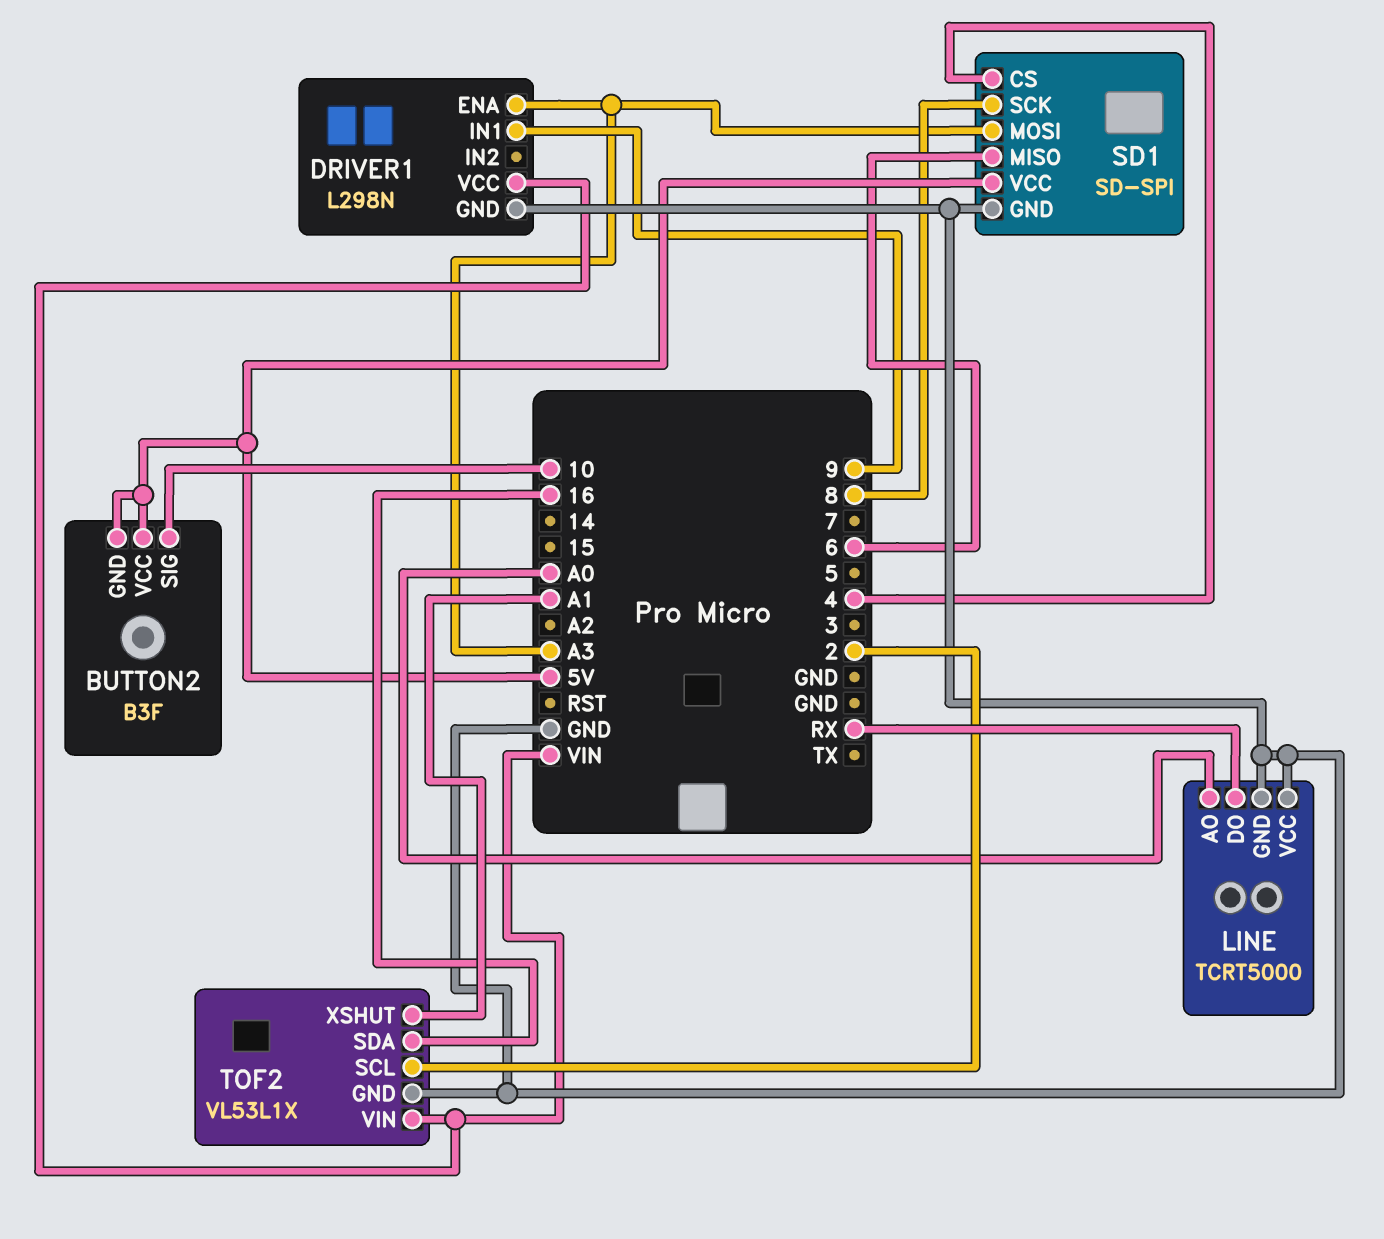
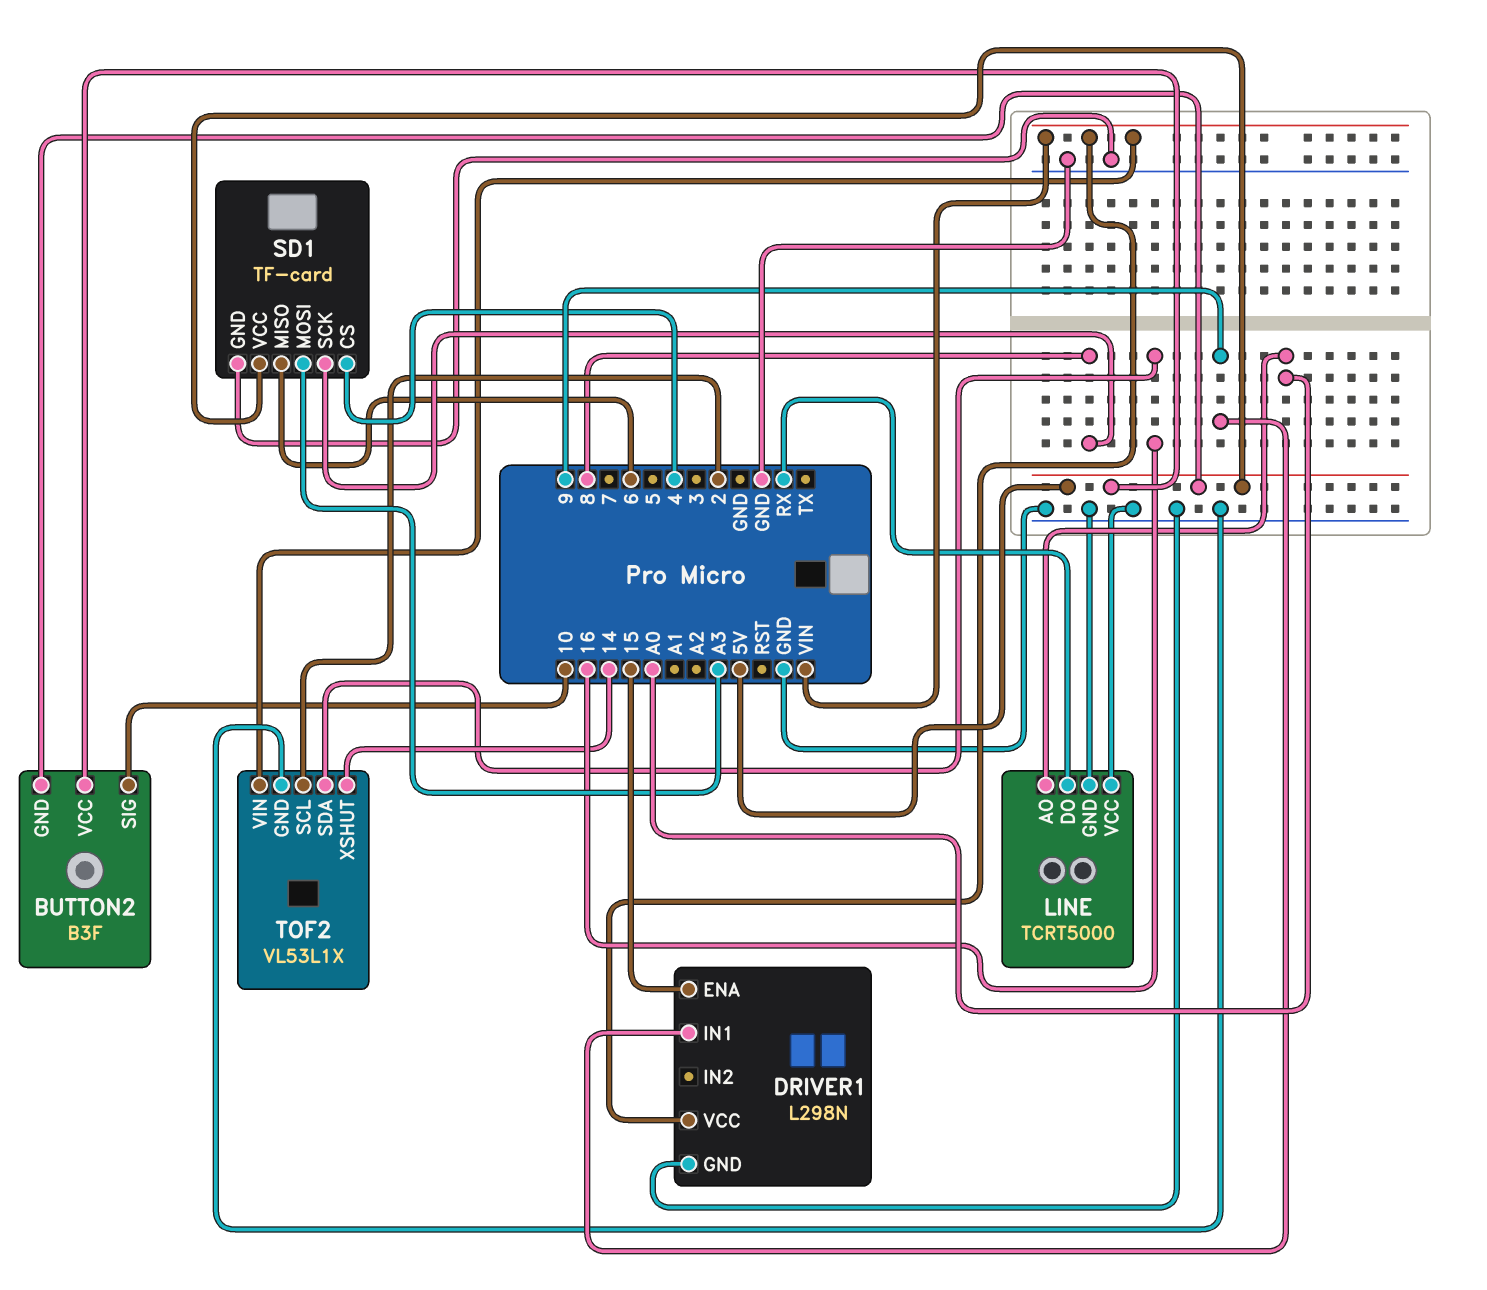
DRIVER1 pin ENA: A3 -> 15
SD1: SD-SPI -> TF-card
TOF2 pin XSHUT: A1 -> 14

